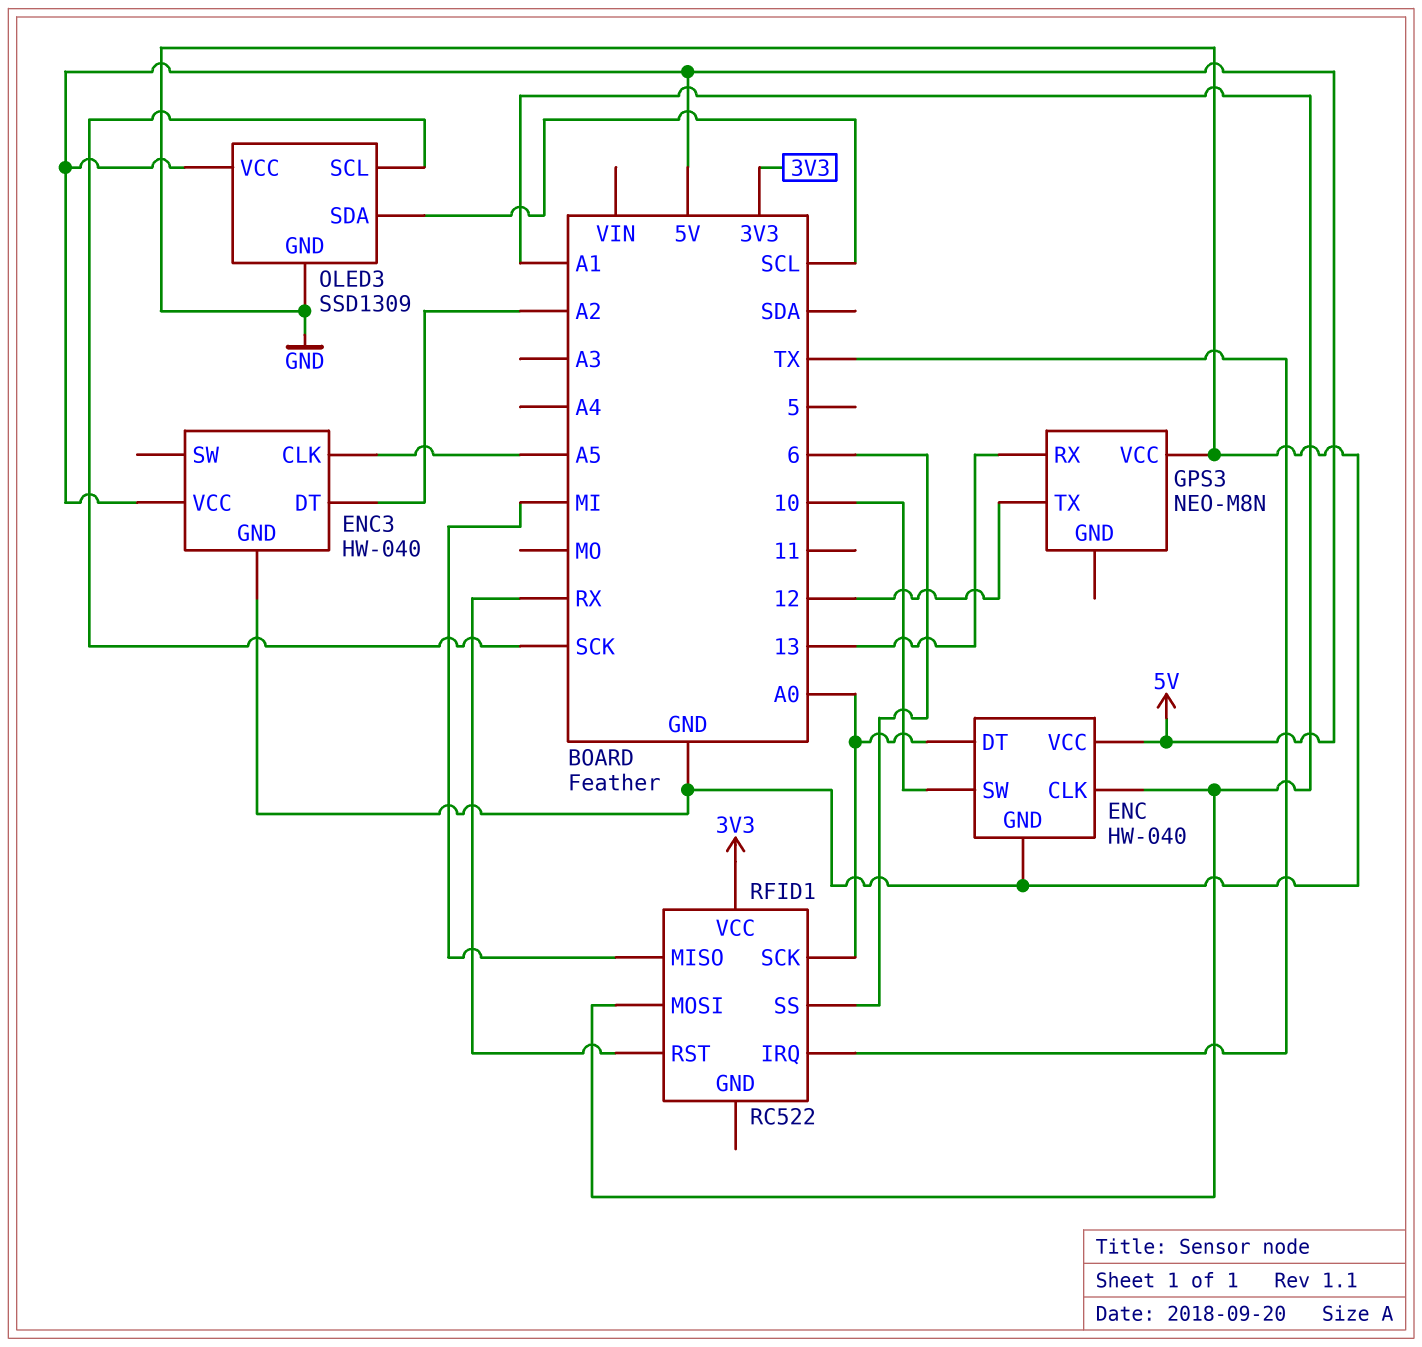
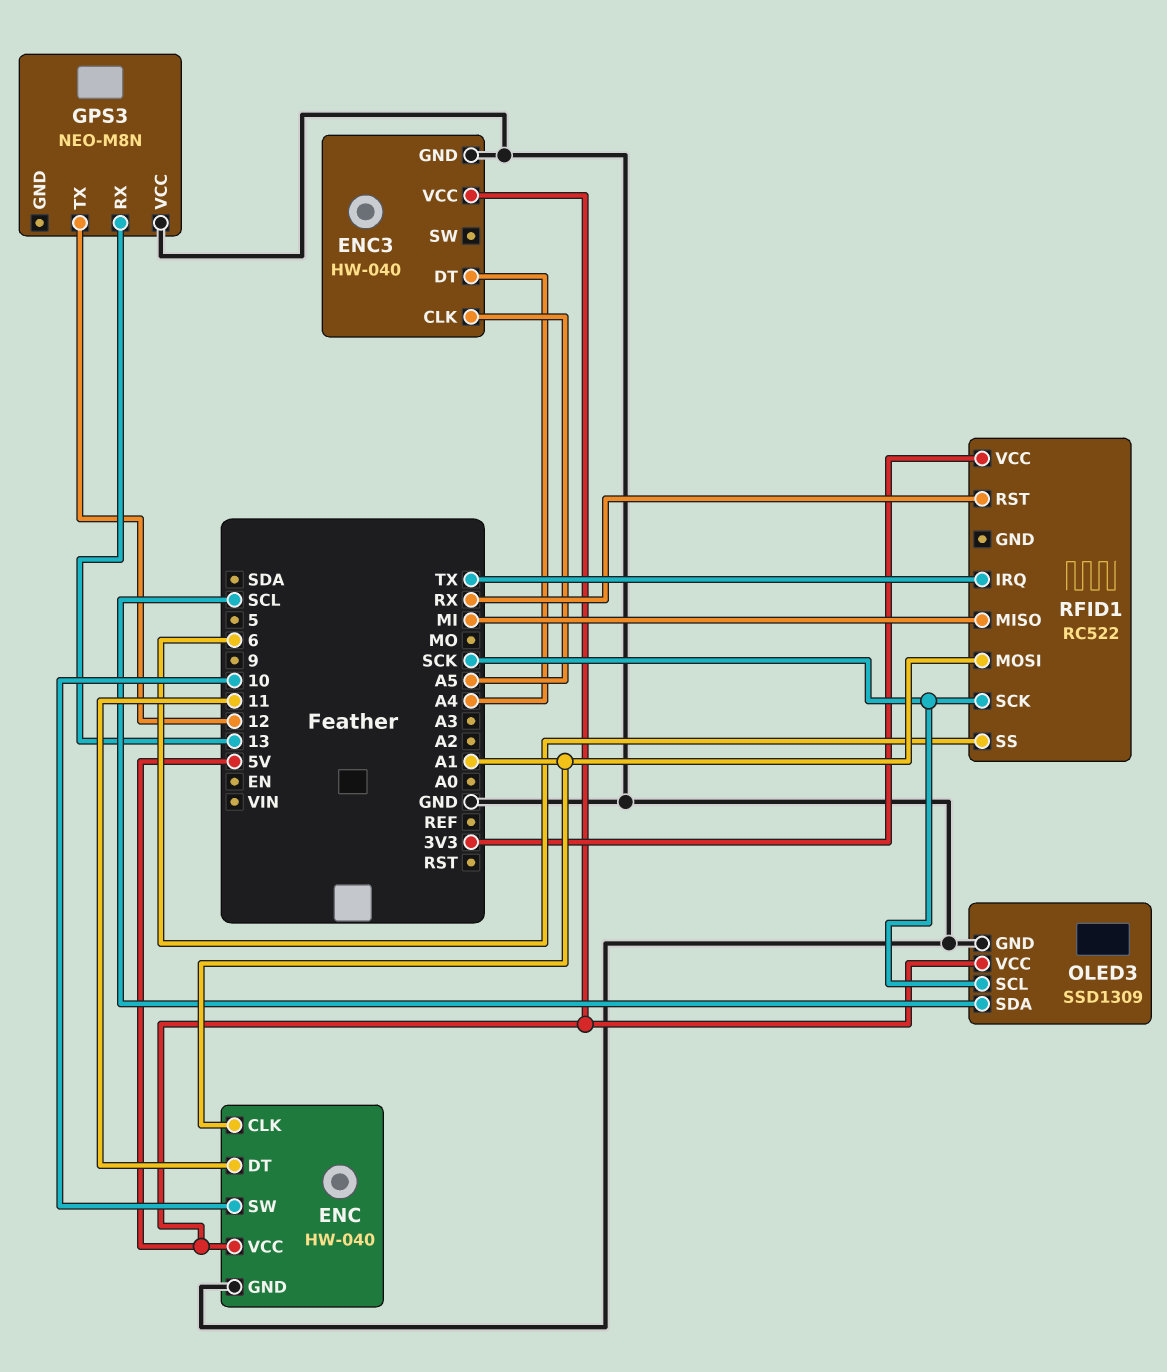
ENC pin DT: A0 -> 11
ENC3 pin DT: A2 -> A4
RFID1 pin SCK: A0 -> SCK

